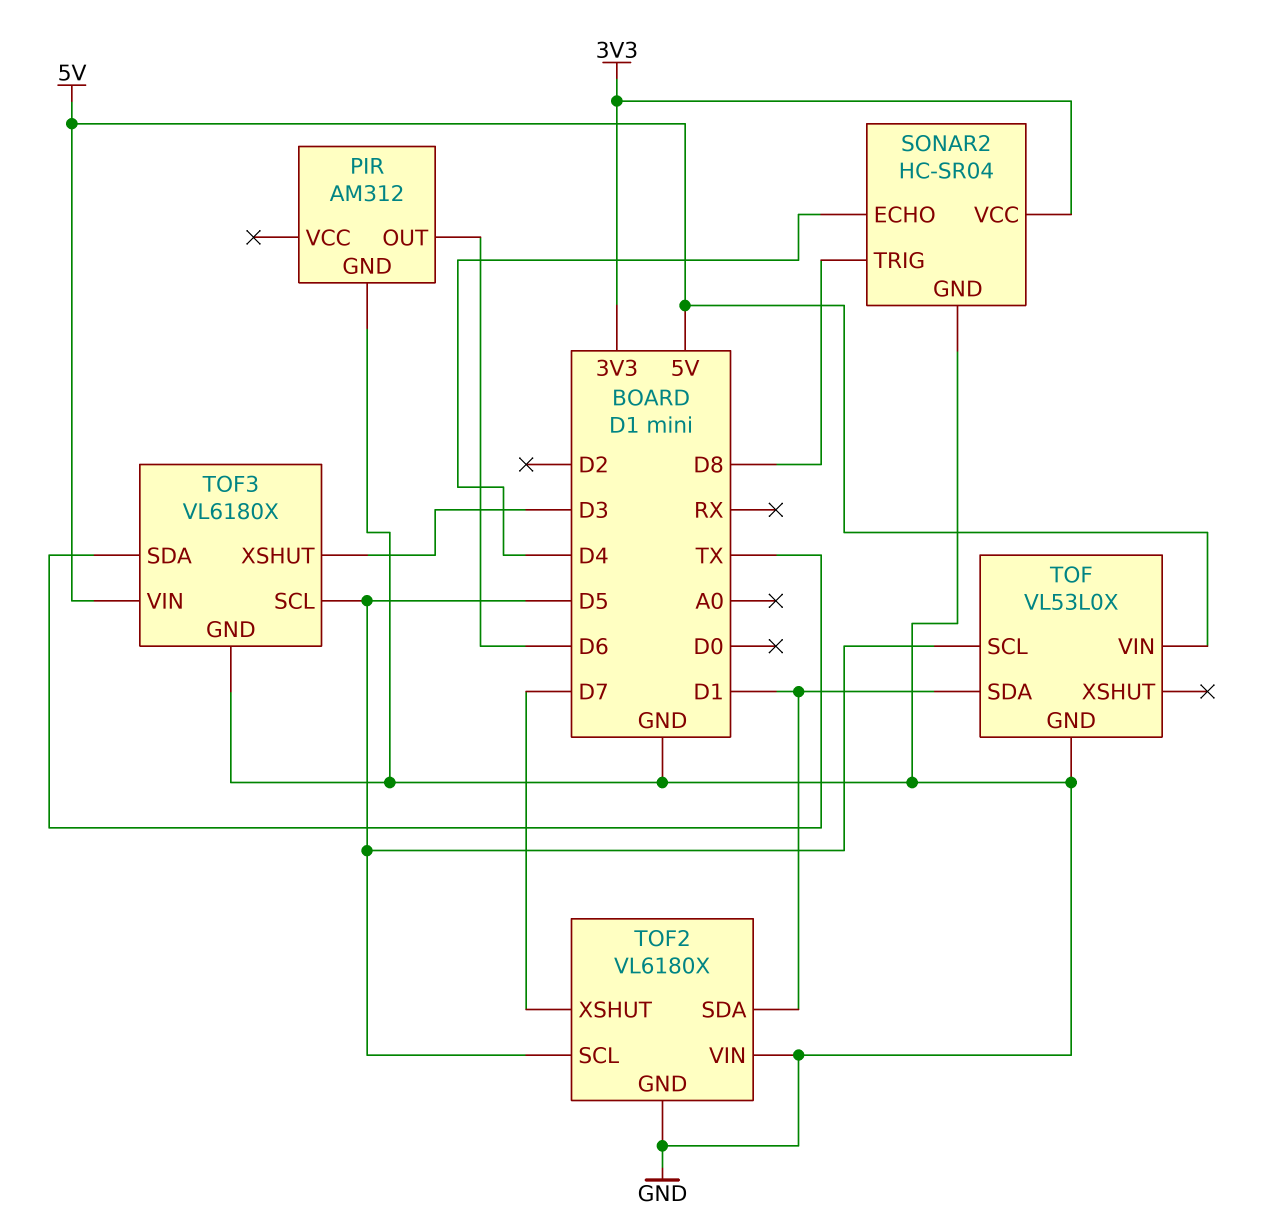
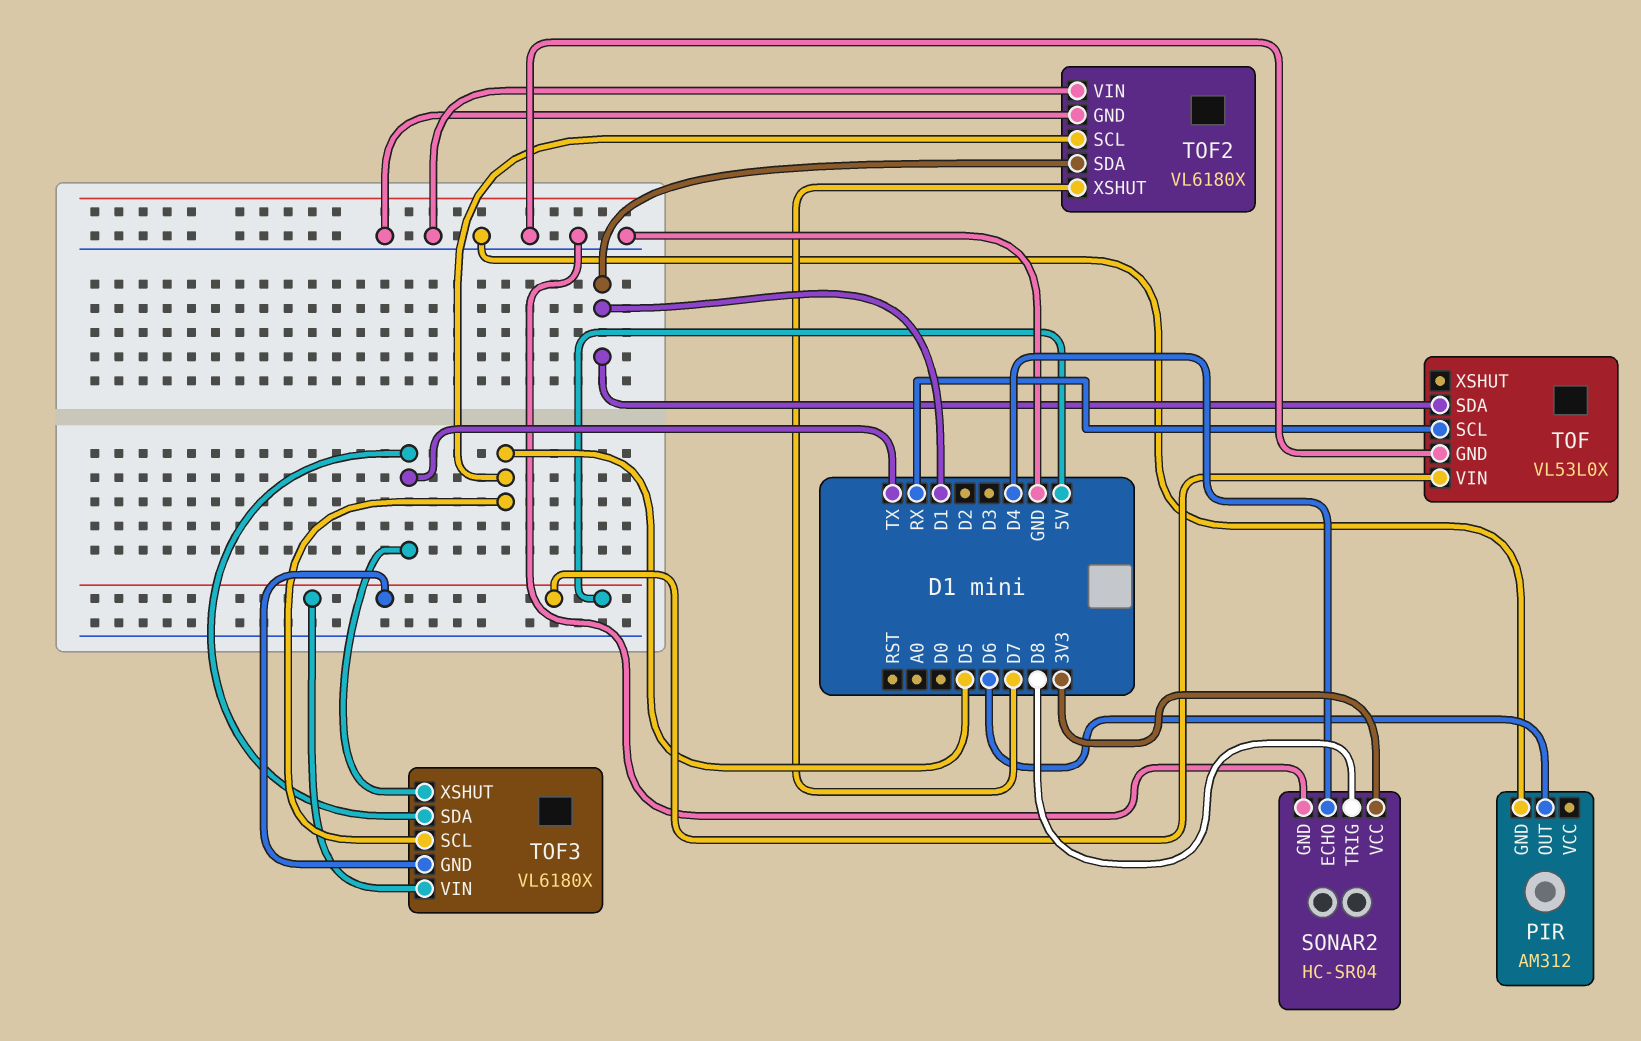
TOF pin SCL: D5 -> RX
TOF3 pin GND: GND -> 5V
TOF3 pin XSHUT: D3 -> TX

